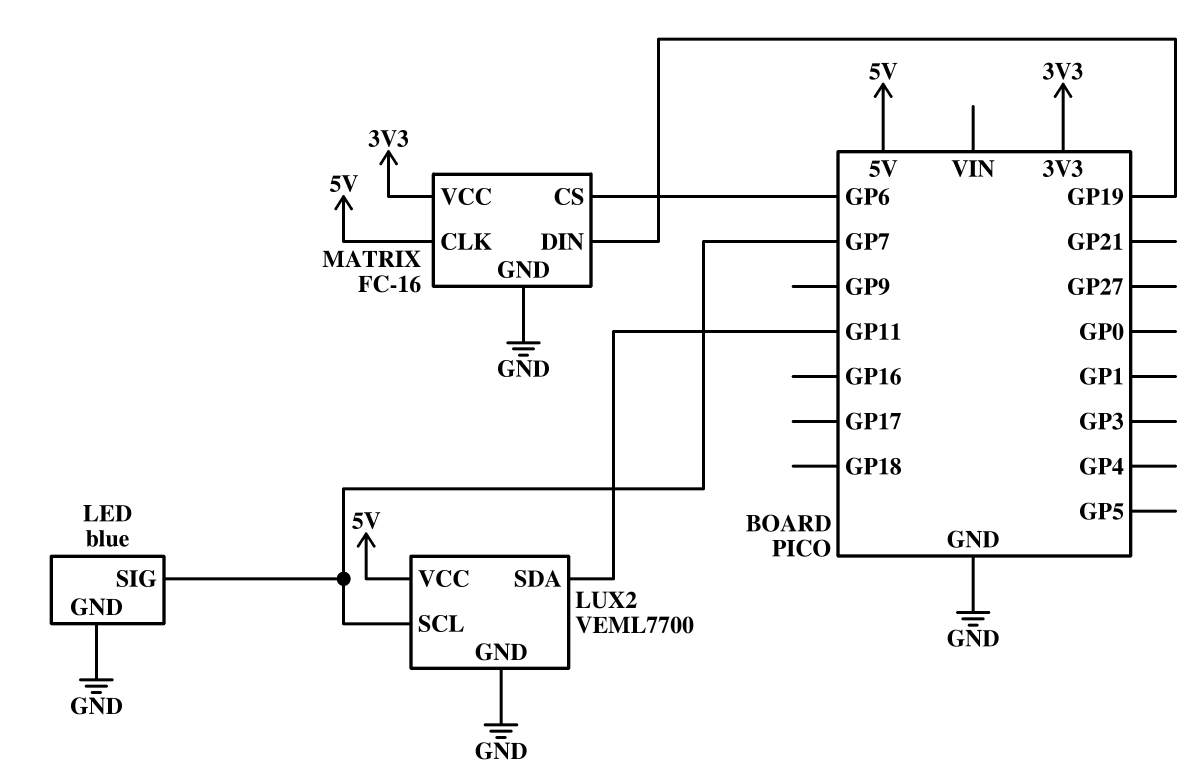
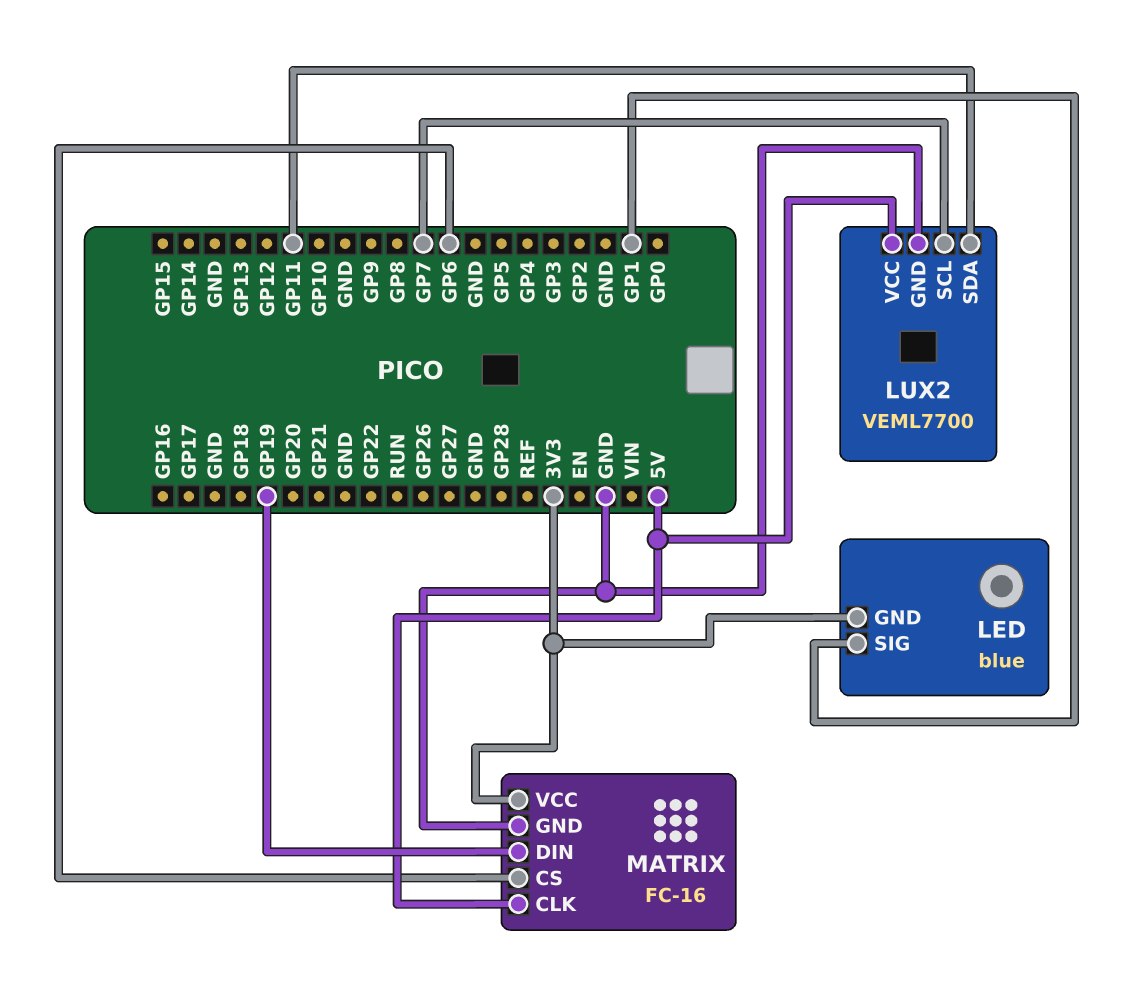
LED pin GND: GND -> 3V3
LED pin SIG: GP7 -> GP1

